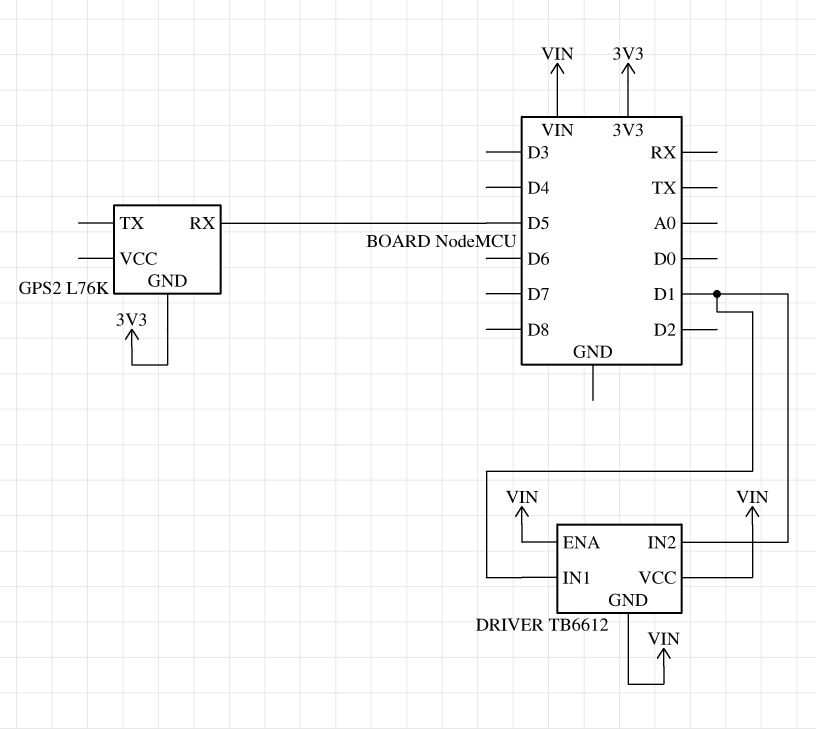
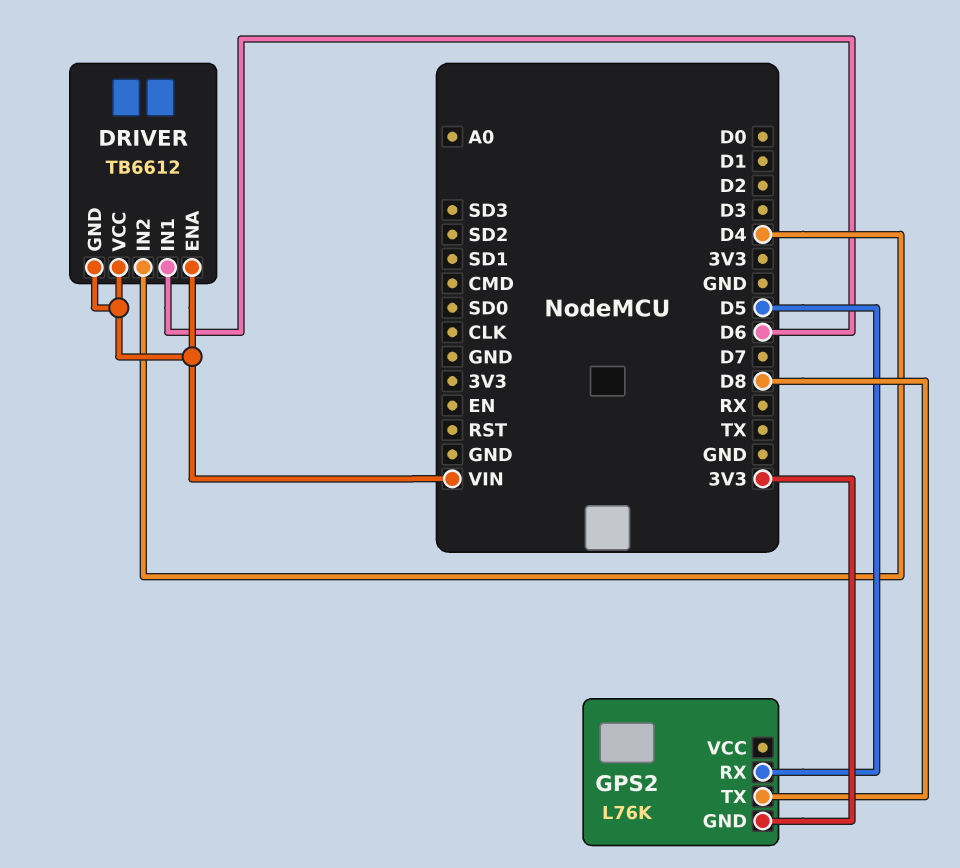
DRIVER pin IN1: D1 -> D6
DRIVER pin IN2: D1 -> D4
GPS2 pin TX: none -> D8

